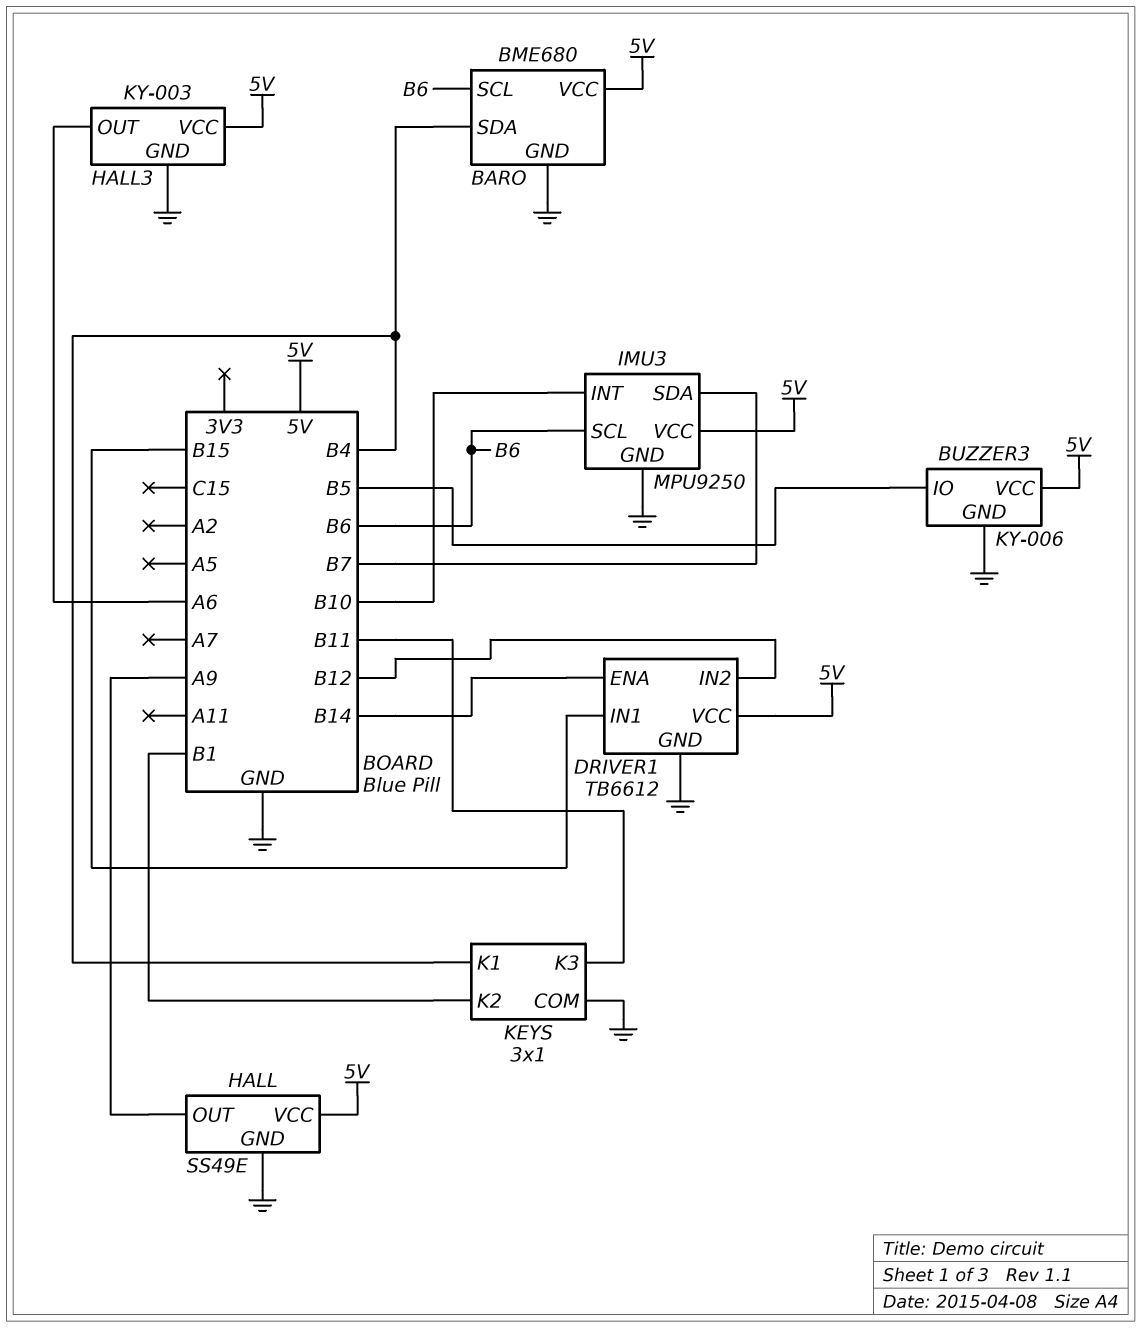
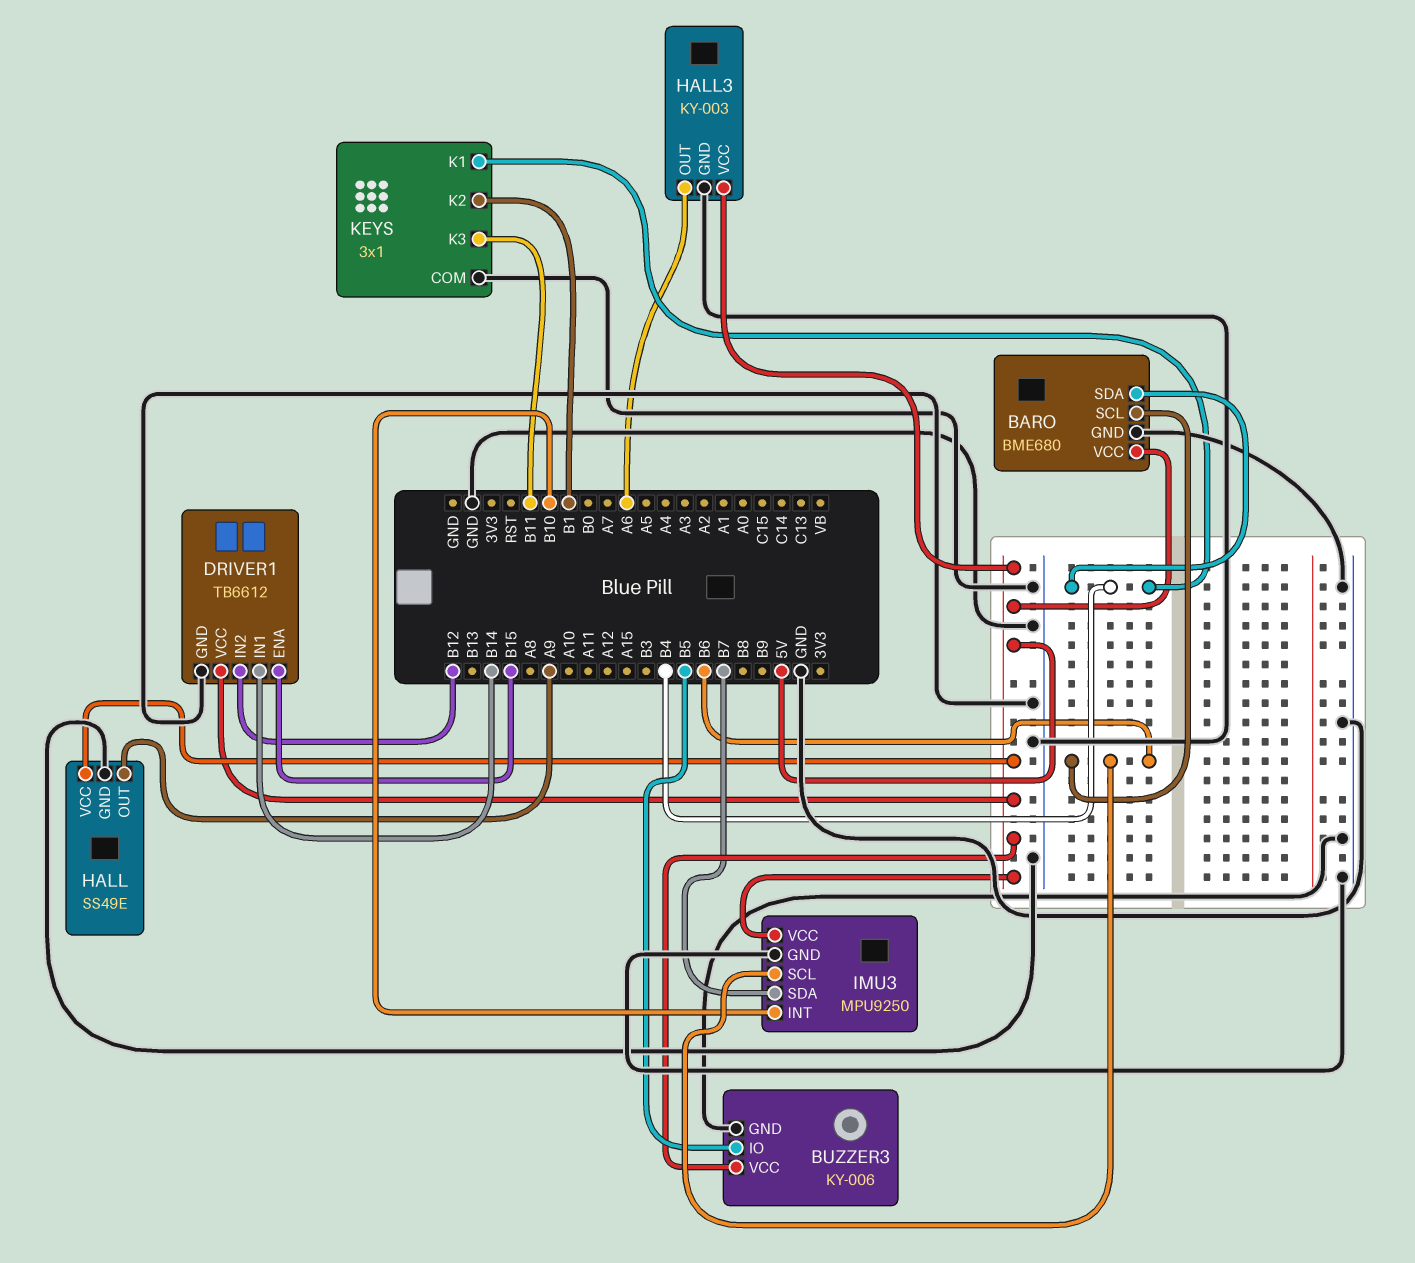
DRIVER1 pin ENA: B14 -> B15
DRIVER1 pin IN1: B15 -> B14

